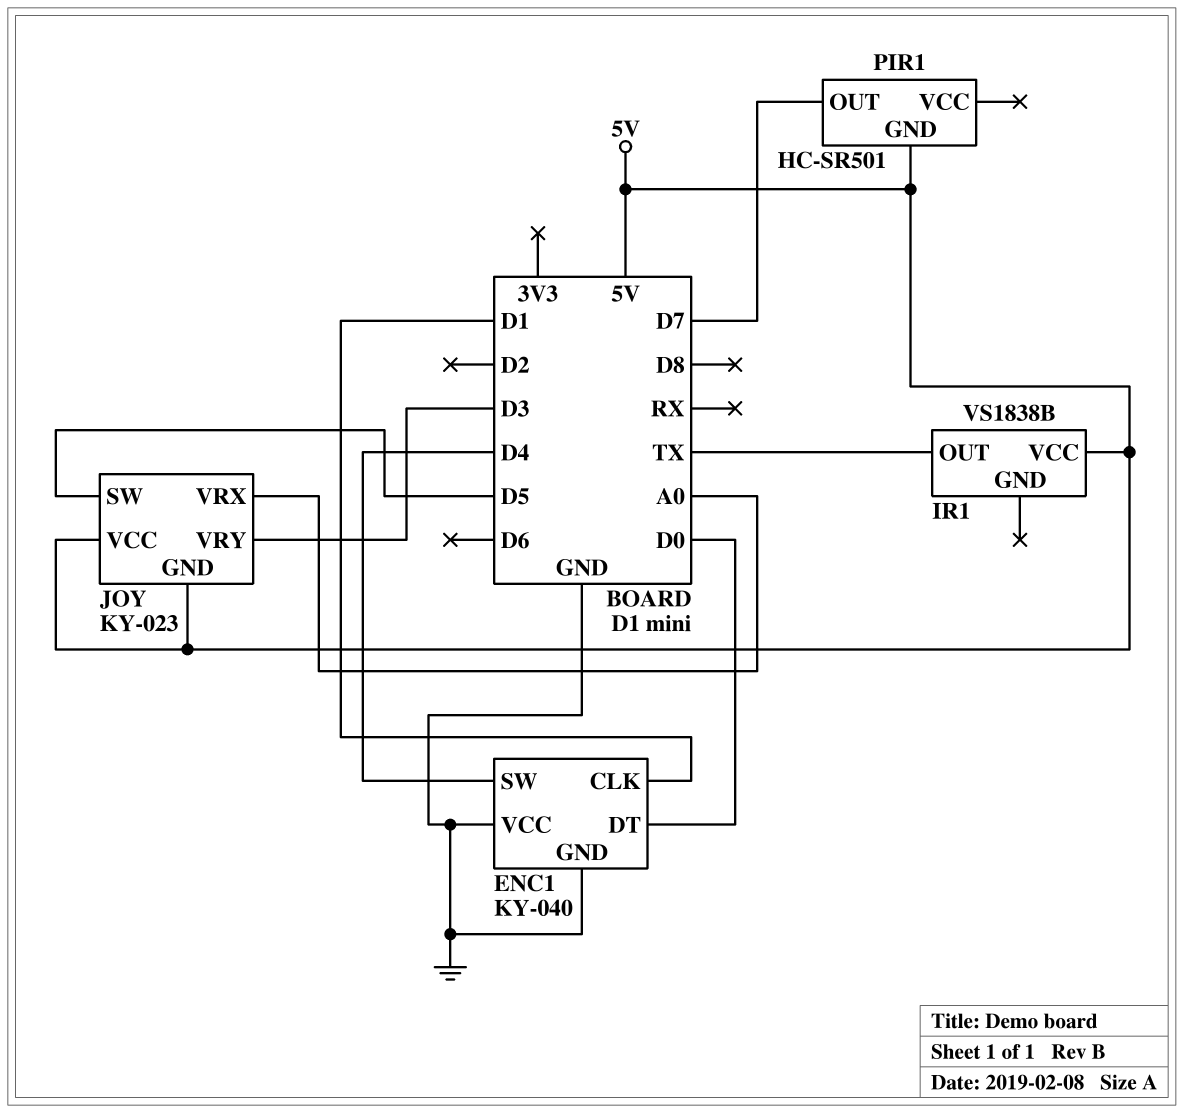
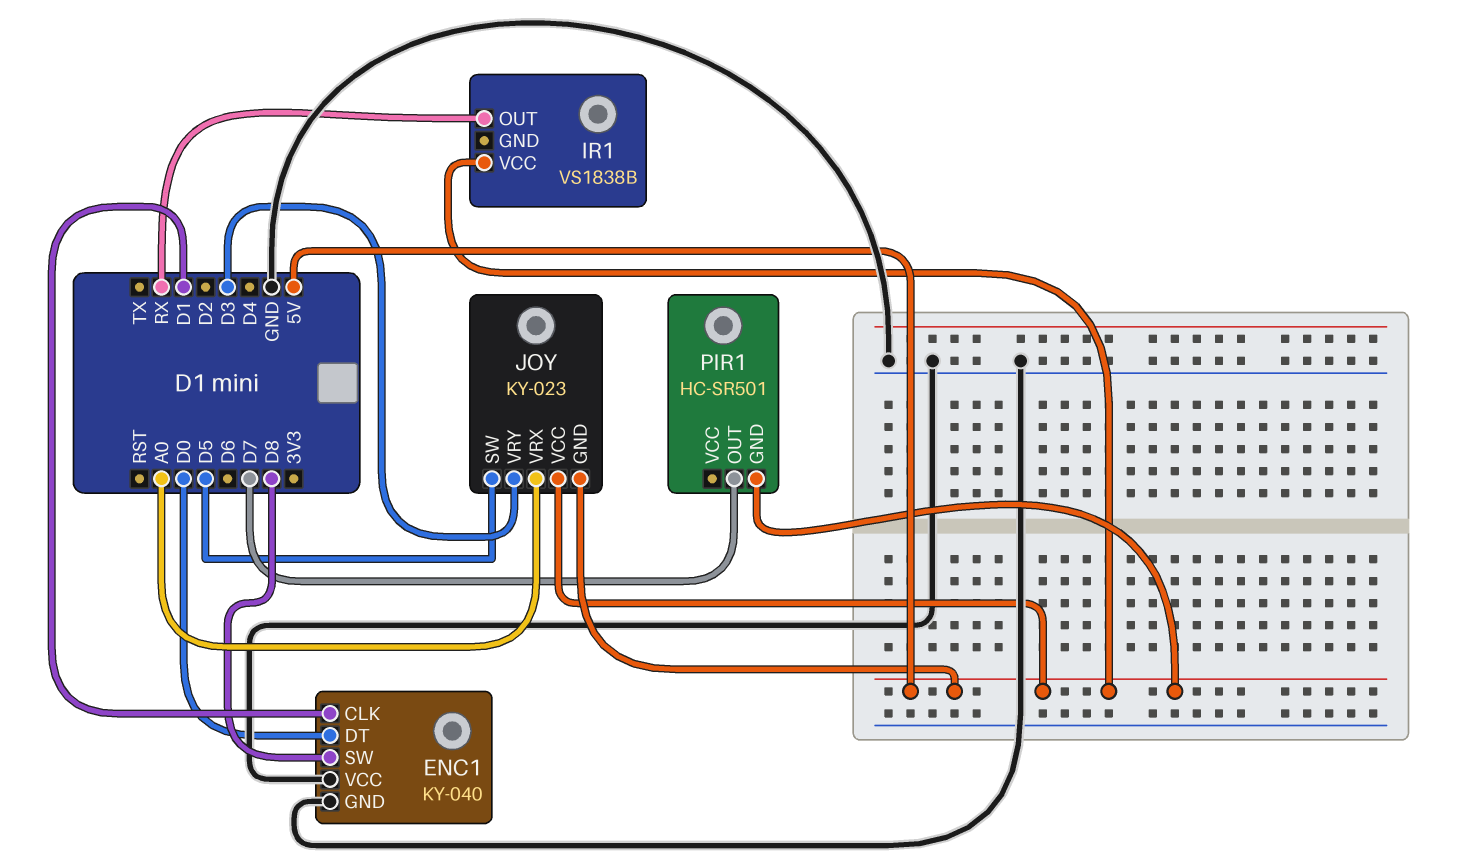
ENC1 pin SW: D4 -> D8
IR1 pin OUT: TX -> RX

